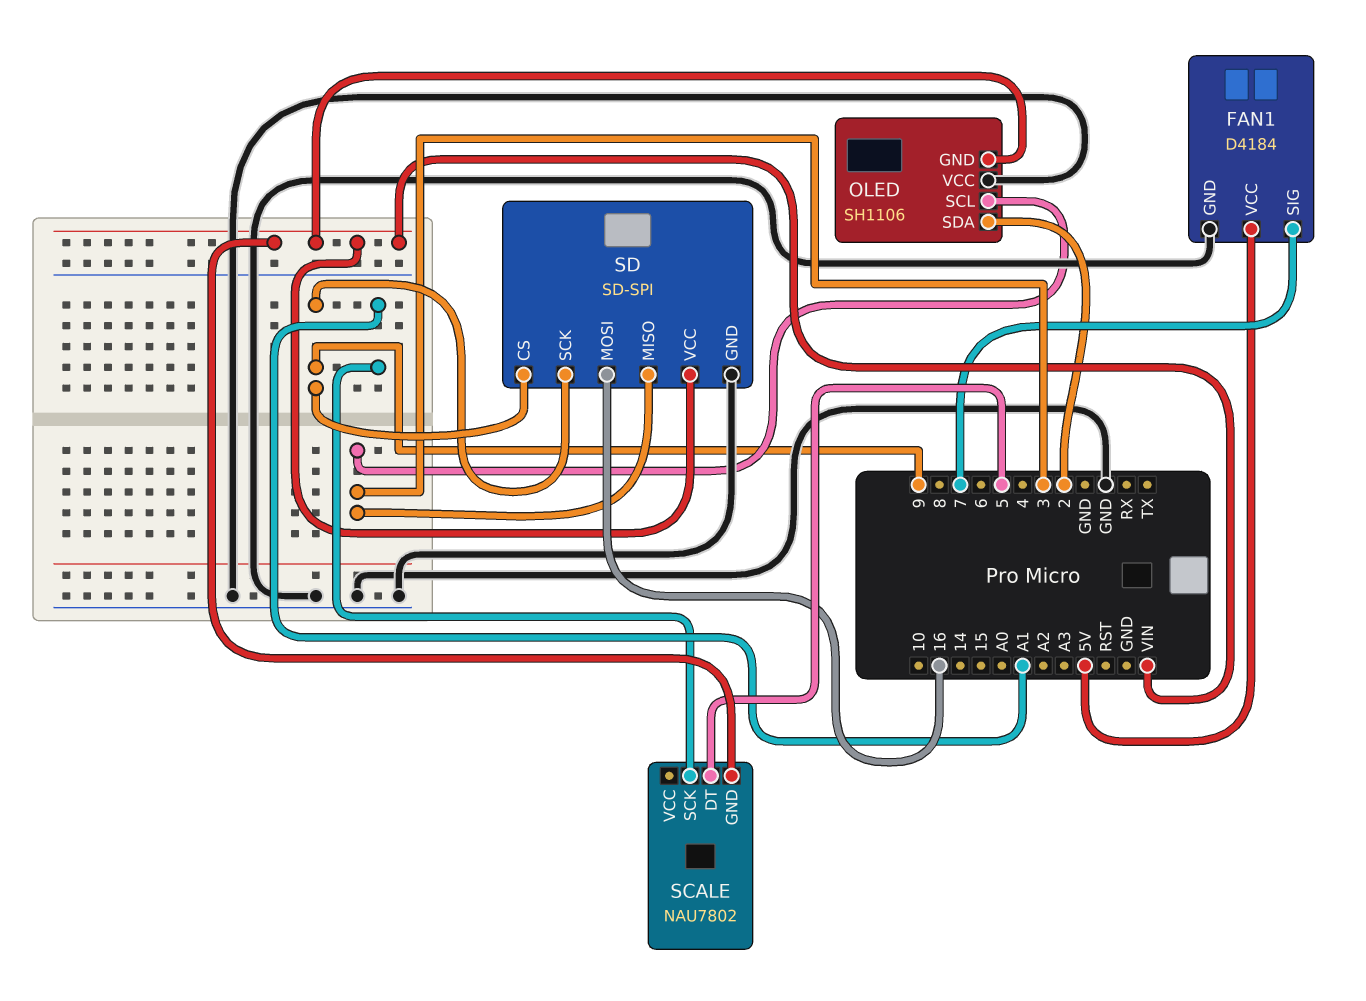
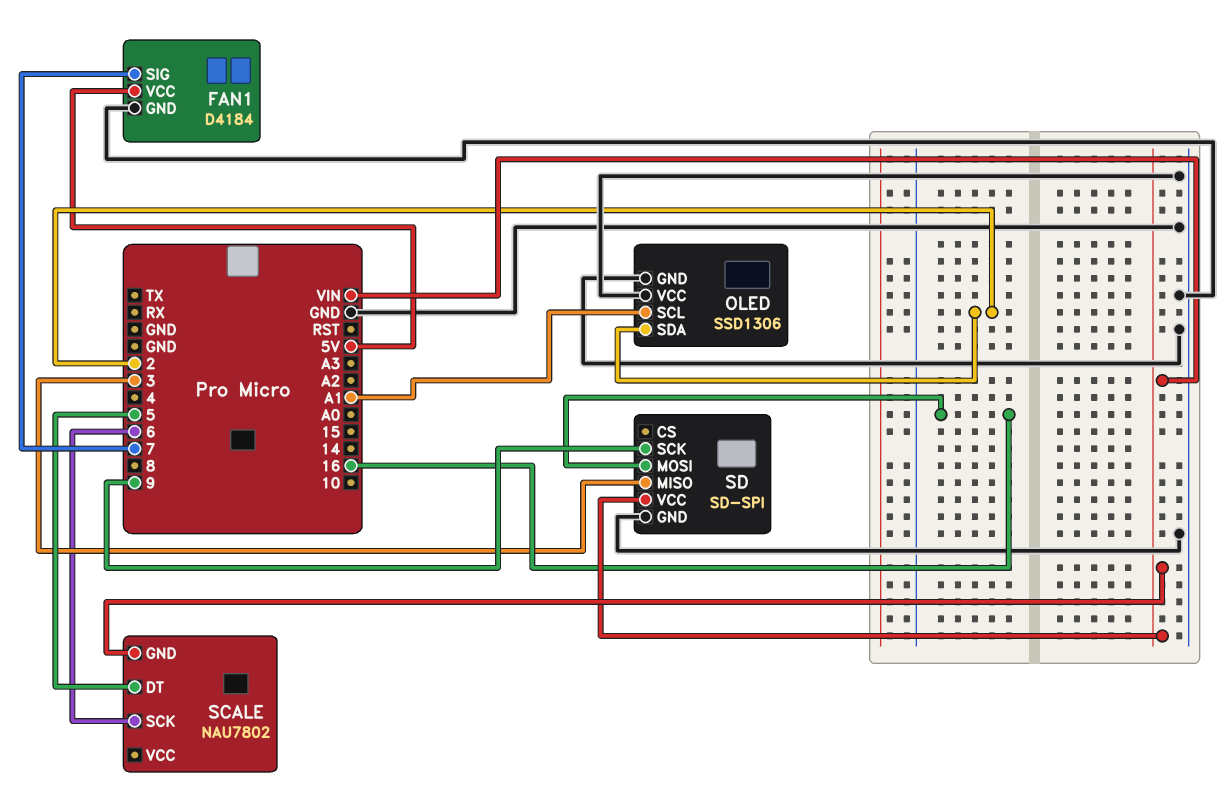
OLED: SH1106 -> SSD1306
OLED pin GND: VIN -> GND
OLED pin SCL: 3 -> A1
SCALE pin SCK: A1 -> 6
SD pin CS: 9 -> none

